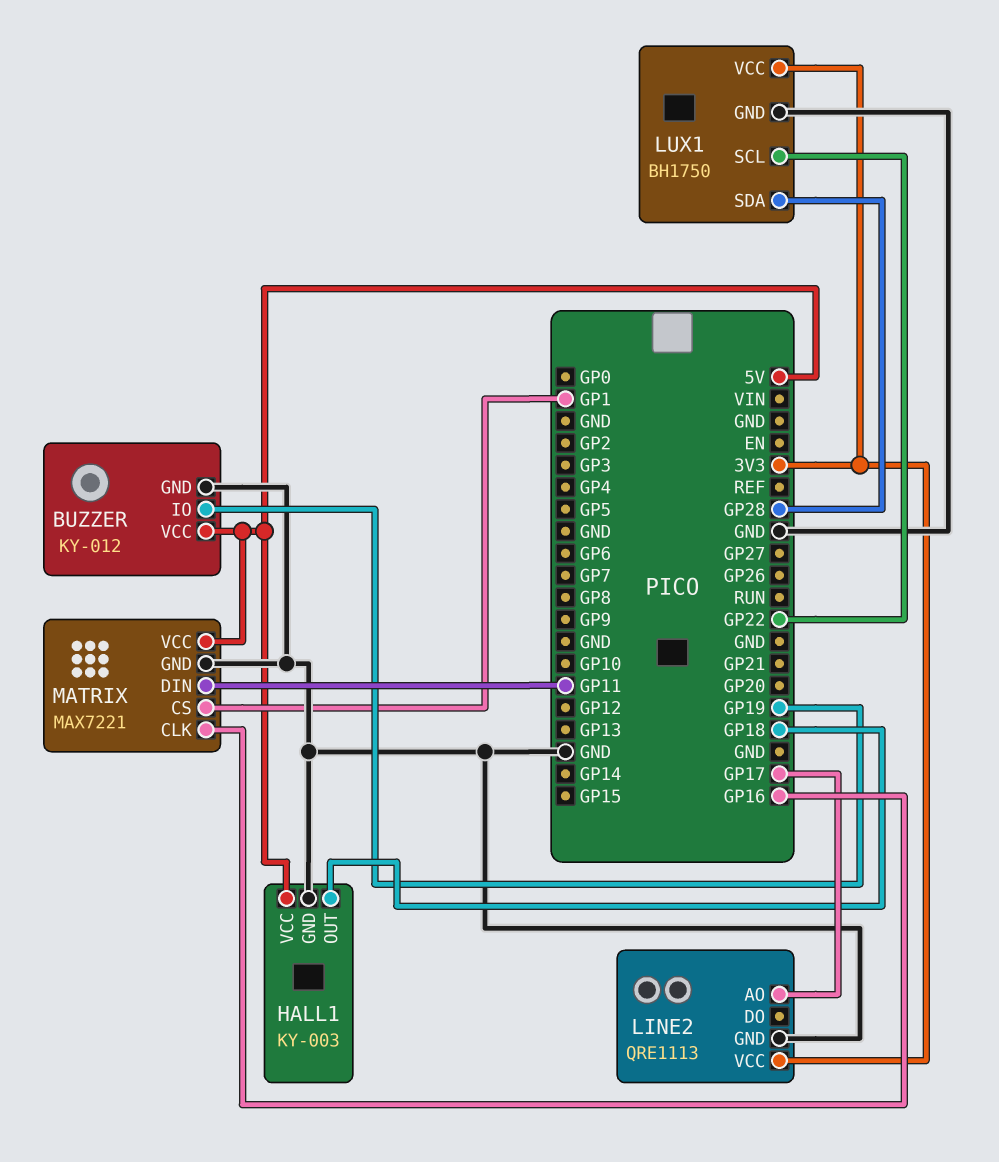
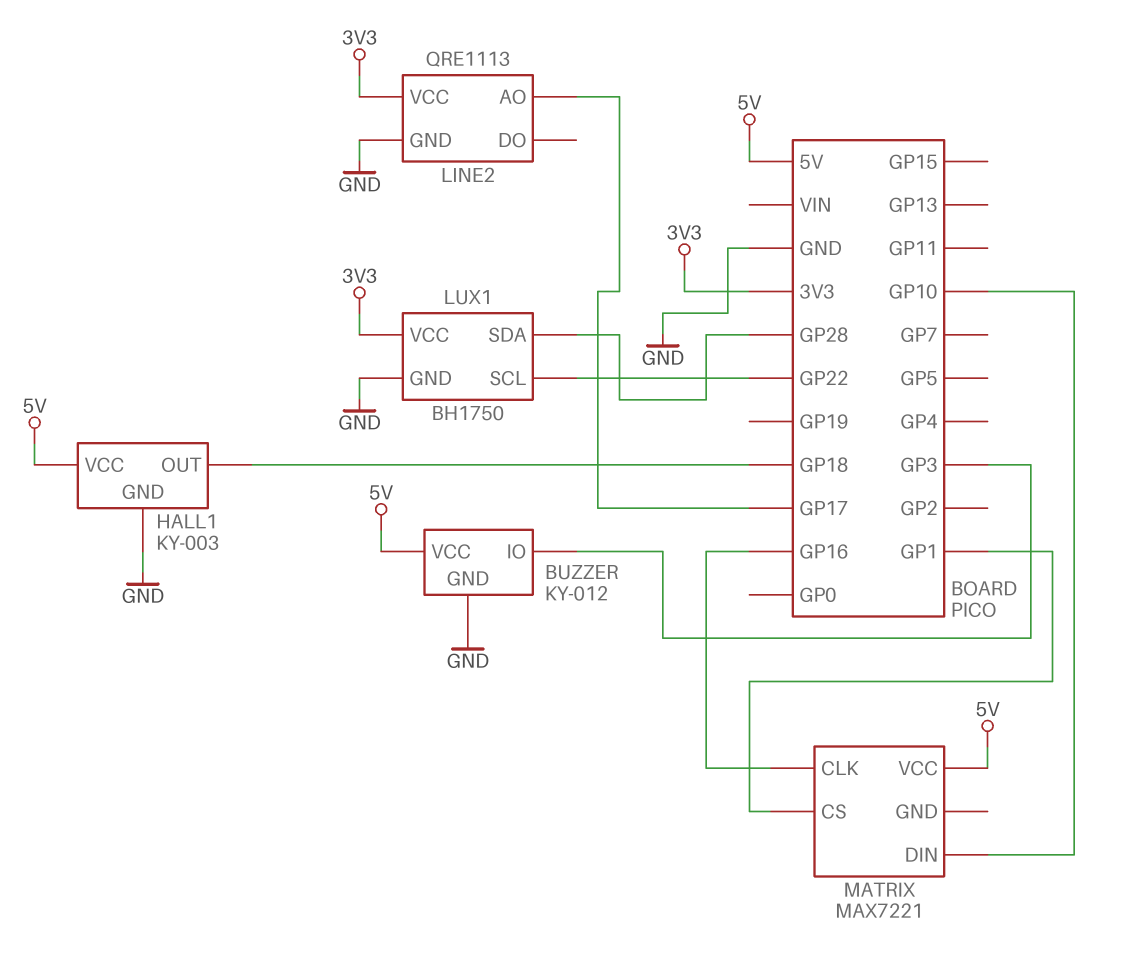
BUZZER pin IO: GP19 -> GP3
MATRIX pin DIN: GP11 -> GP10
MATRIX pin GND: GND -> none

